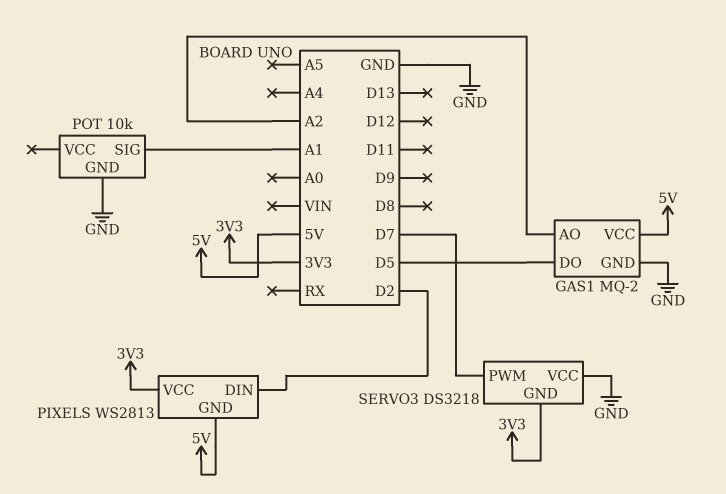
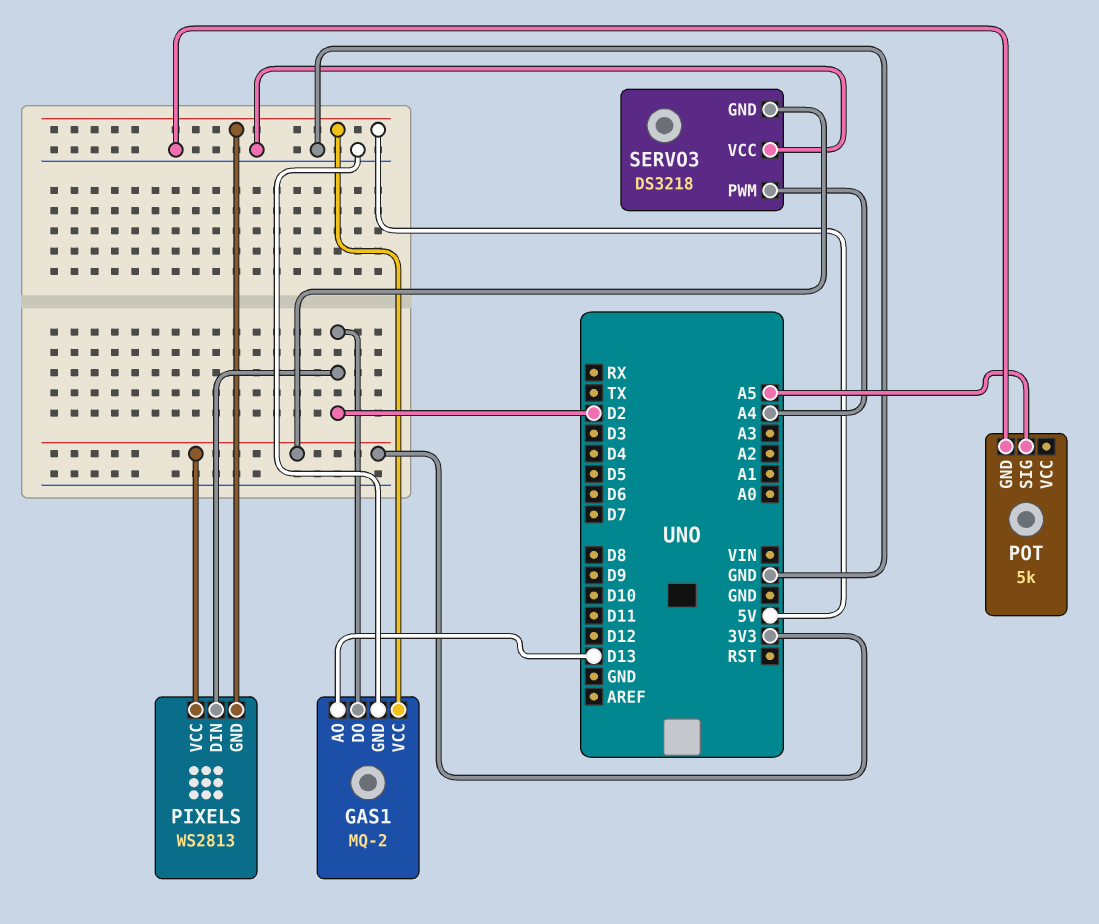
GAS1 pin AO: A2 -> D13
GAS1 pin DO: D5 -> D2
POT: 10k -> 5k
POT pin SIG: A1 -> A5
SERVO3 pin PWM: D7 -> A4

